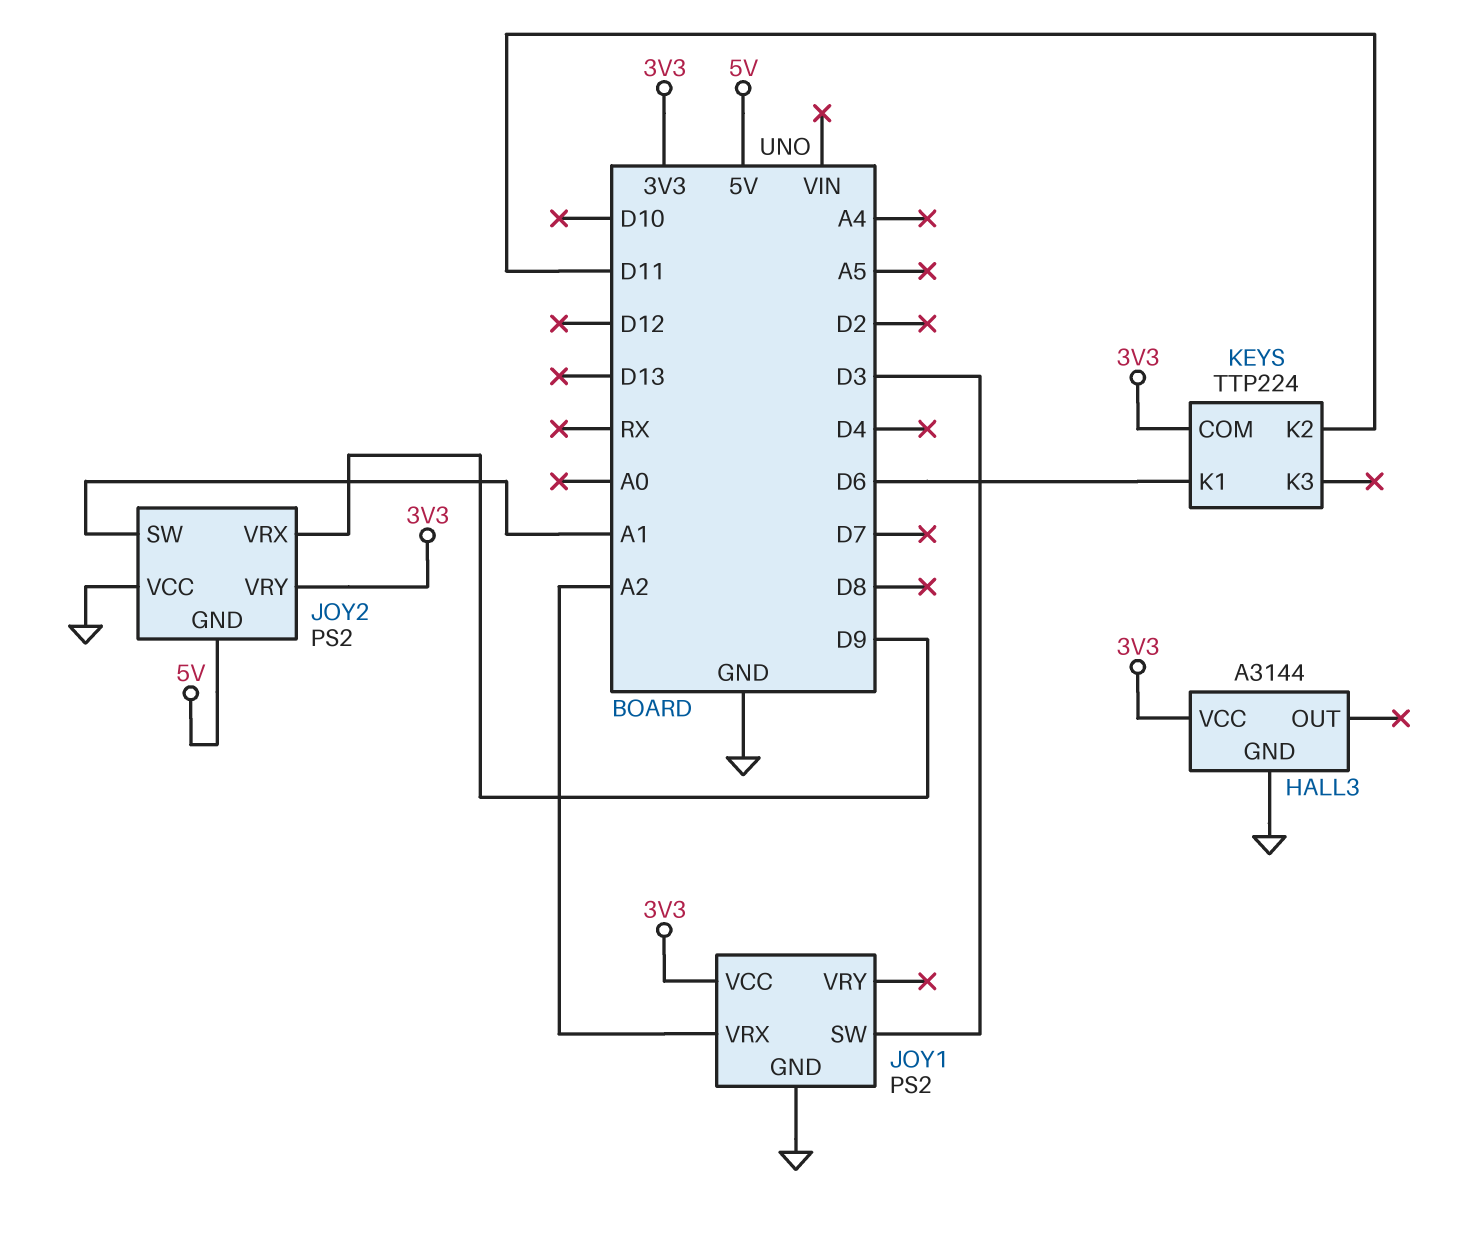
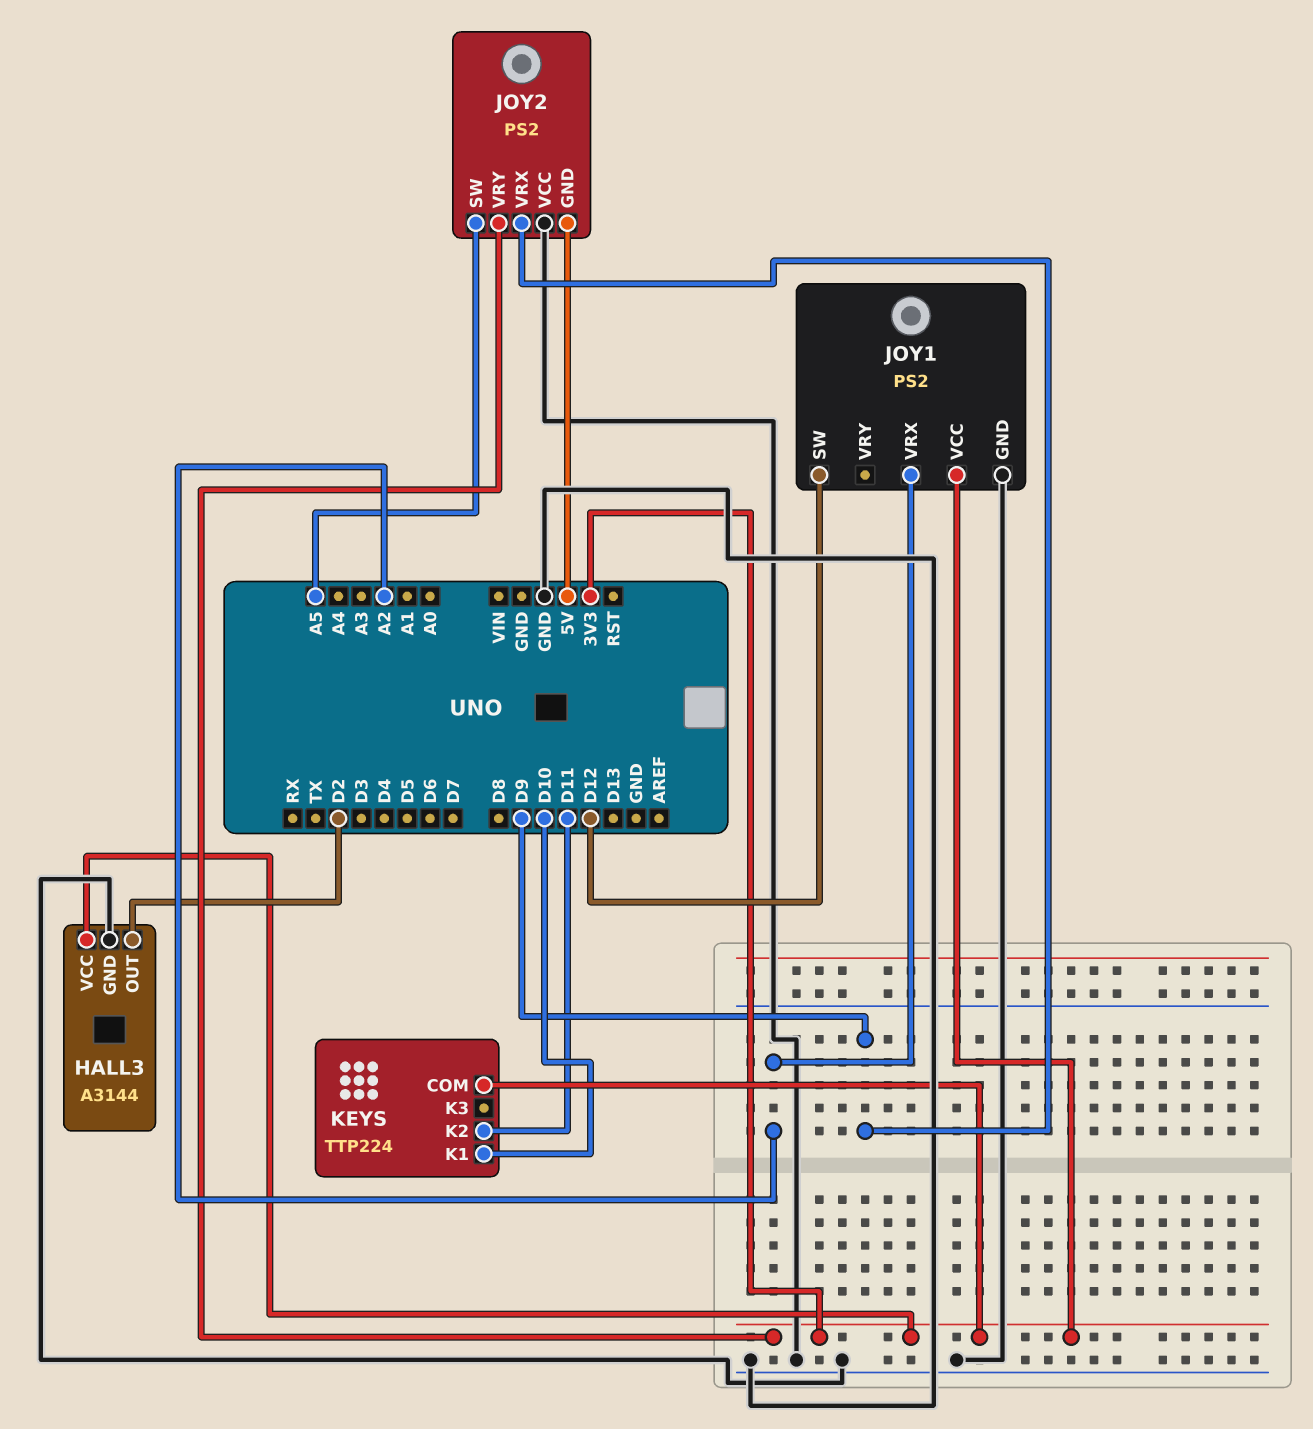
HALL3 pin OUT: none -> D2
JOY1 pin SW: D3 -> D12
JOY2 pin SW: A1 -> A5
KEYS pin K1: D6 -> D10

